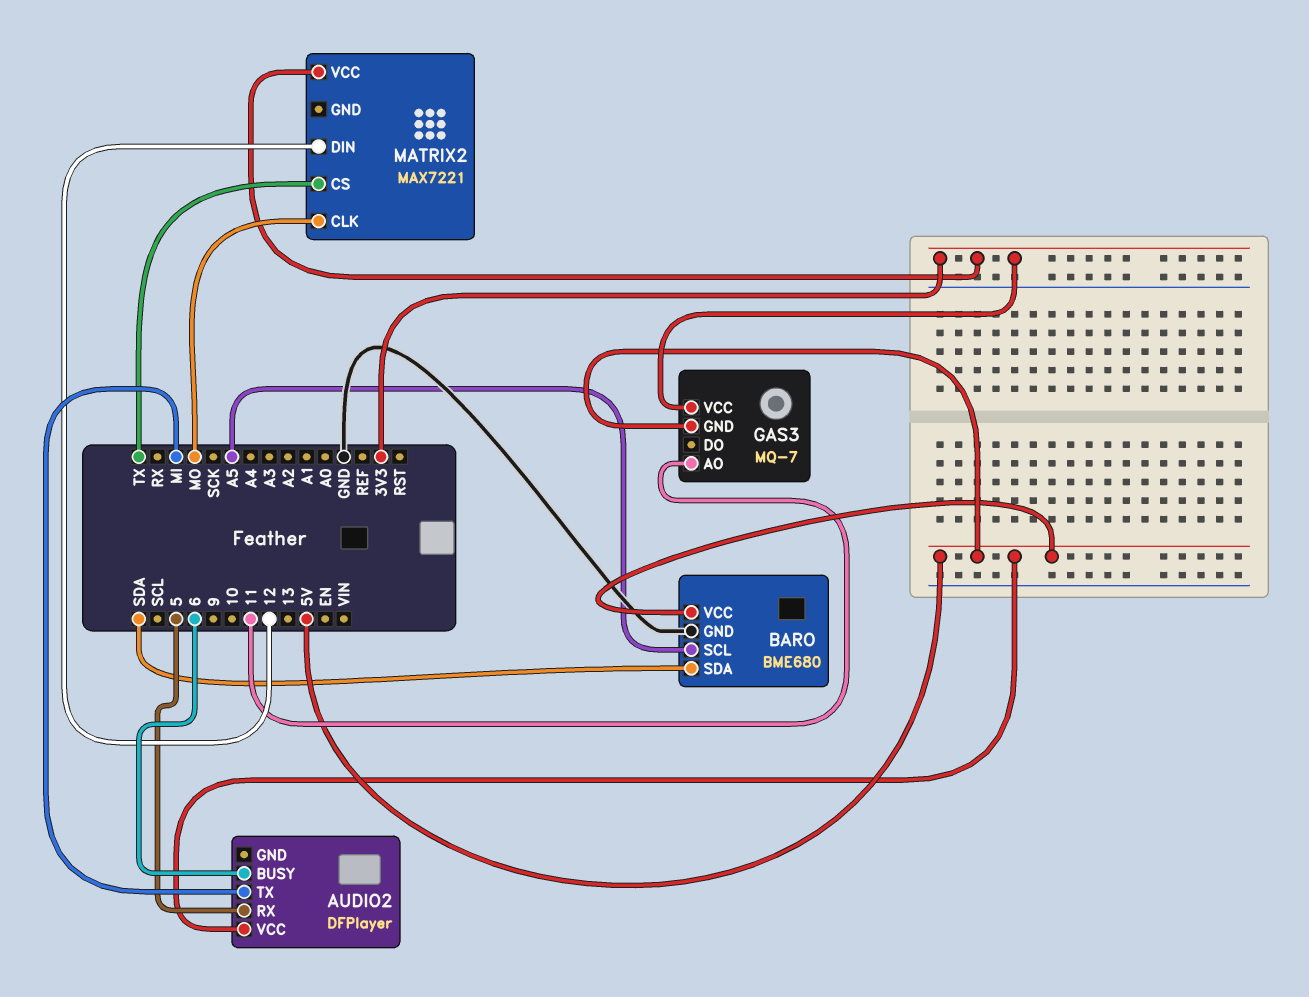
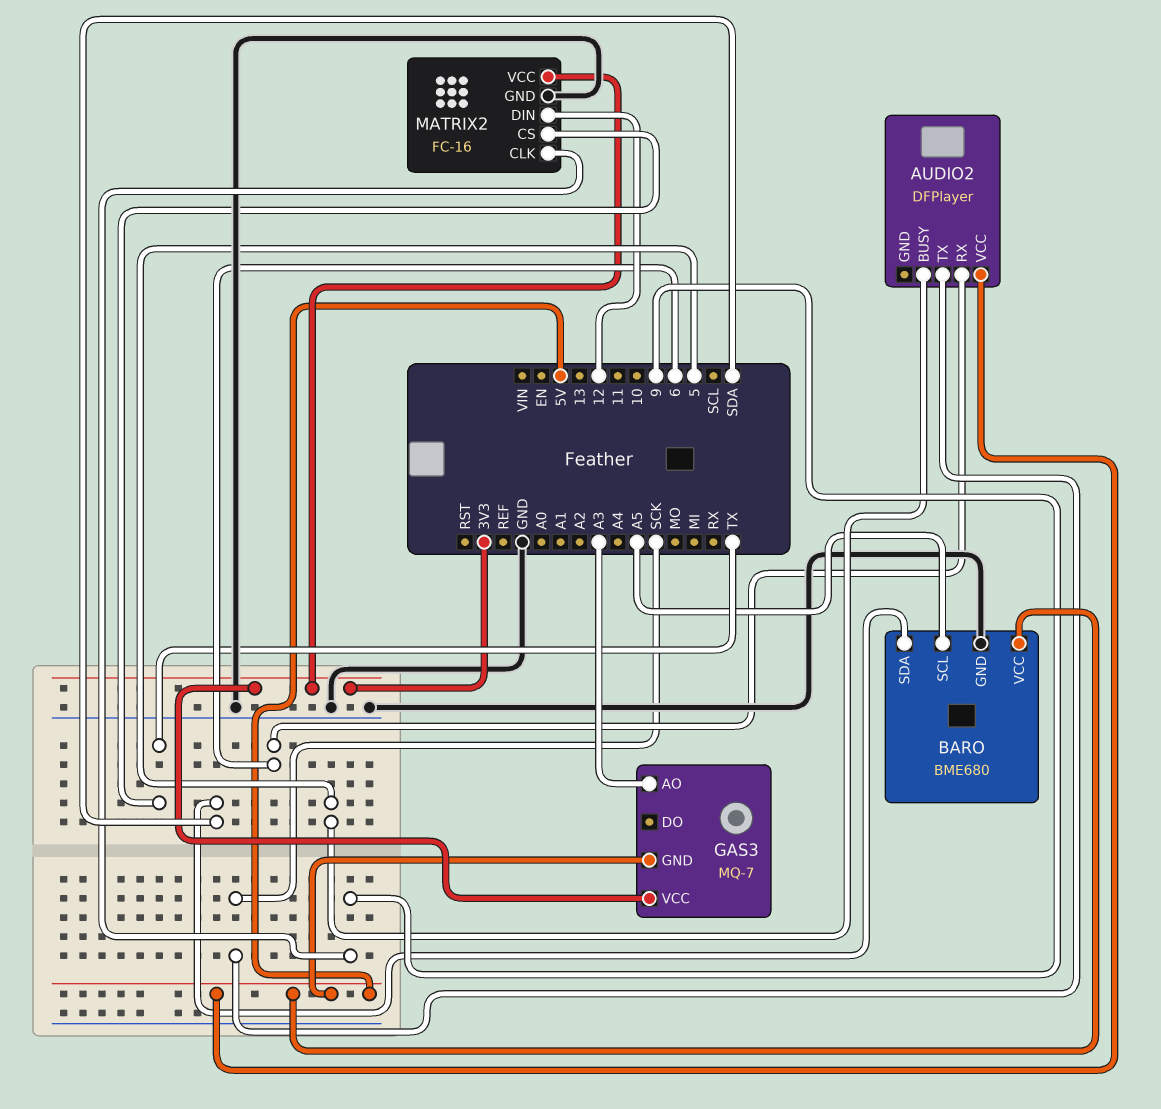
AUDIO2 pin BUSY: 6 -> 5
AUDIO2 pin RX: 5 -> 6
AUDIO2 pin TX: MI -> SCK
GAS3 pin AO: 11 -> A3
MATRIX2: MAX7221 -> FC-16
MATRIX2 pin CLK: MO -> 9
MATRIX2 pin GND: none -> GND

